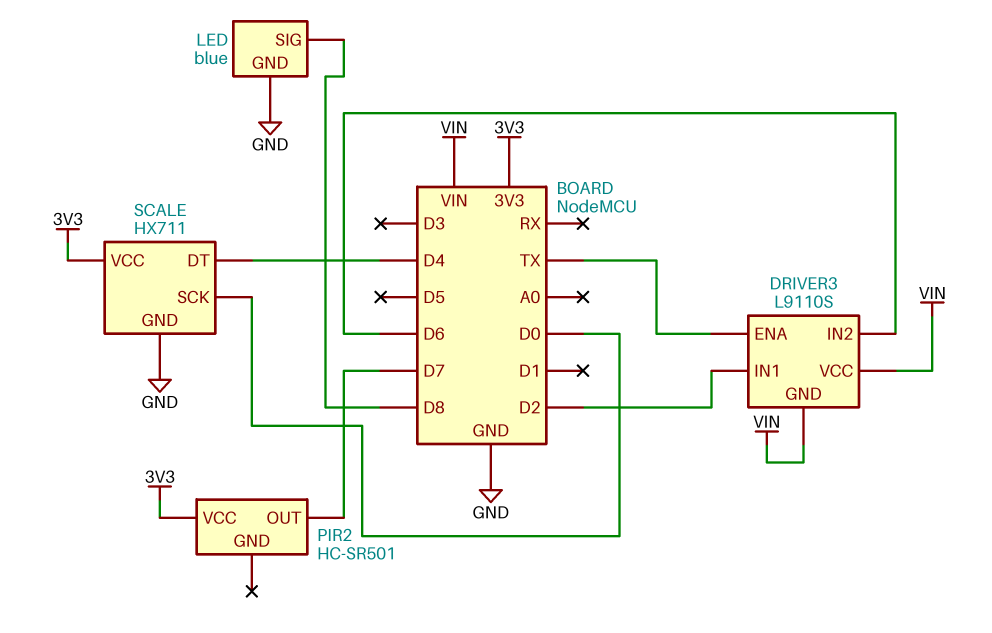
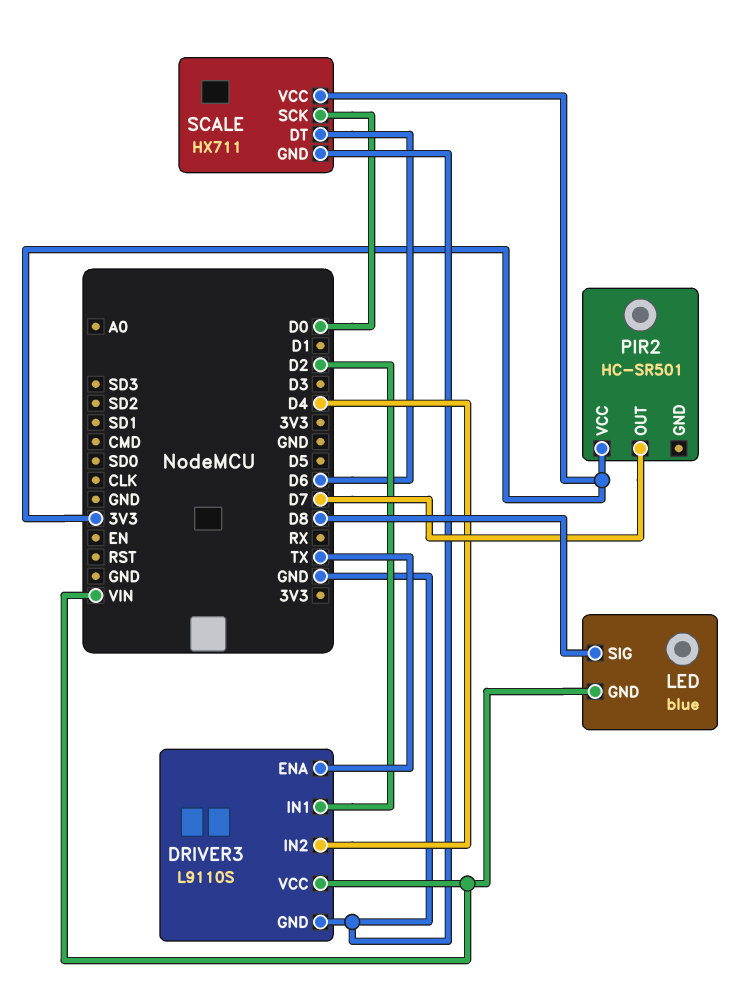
DRIVER3 pin GND: VIN -> GND
DRIVER3 pin IN2: D6 -> D4
LED pin GND: GND -> VIN
SCALE pin DT: D4 -> D6

